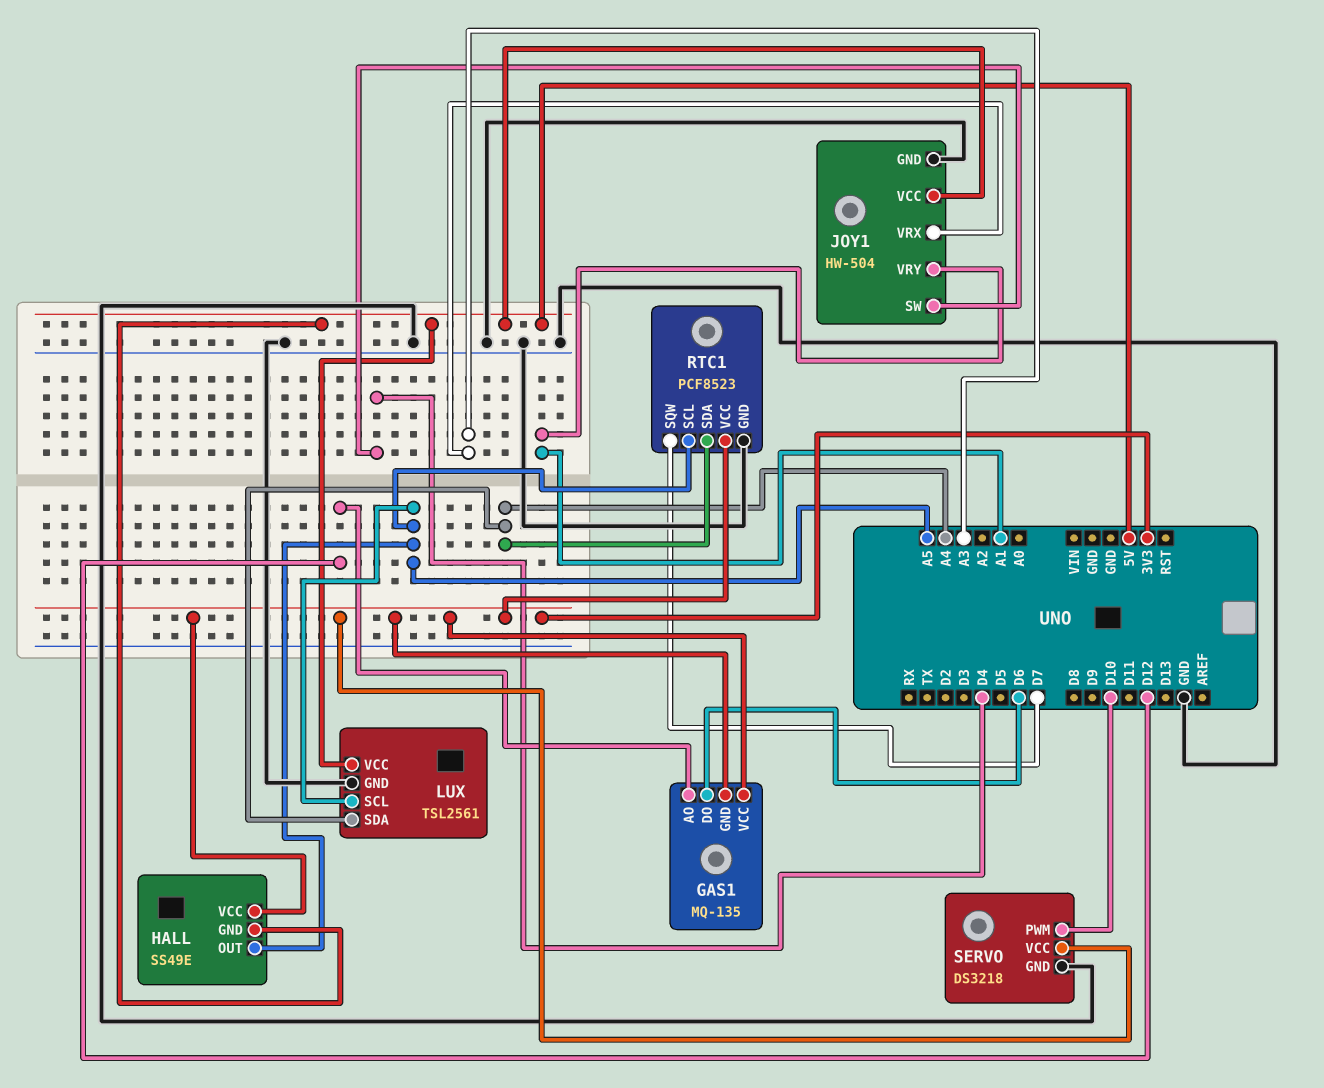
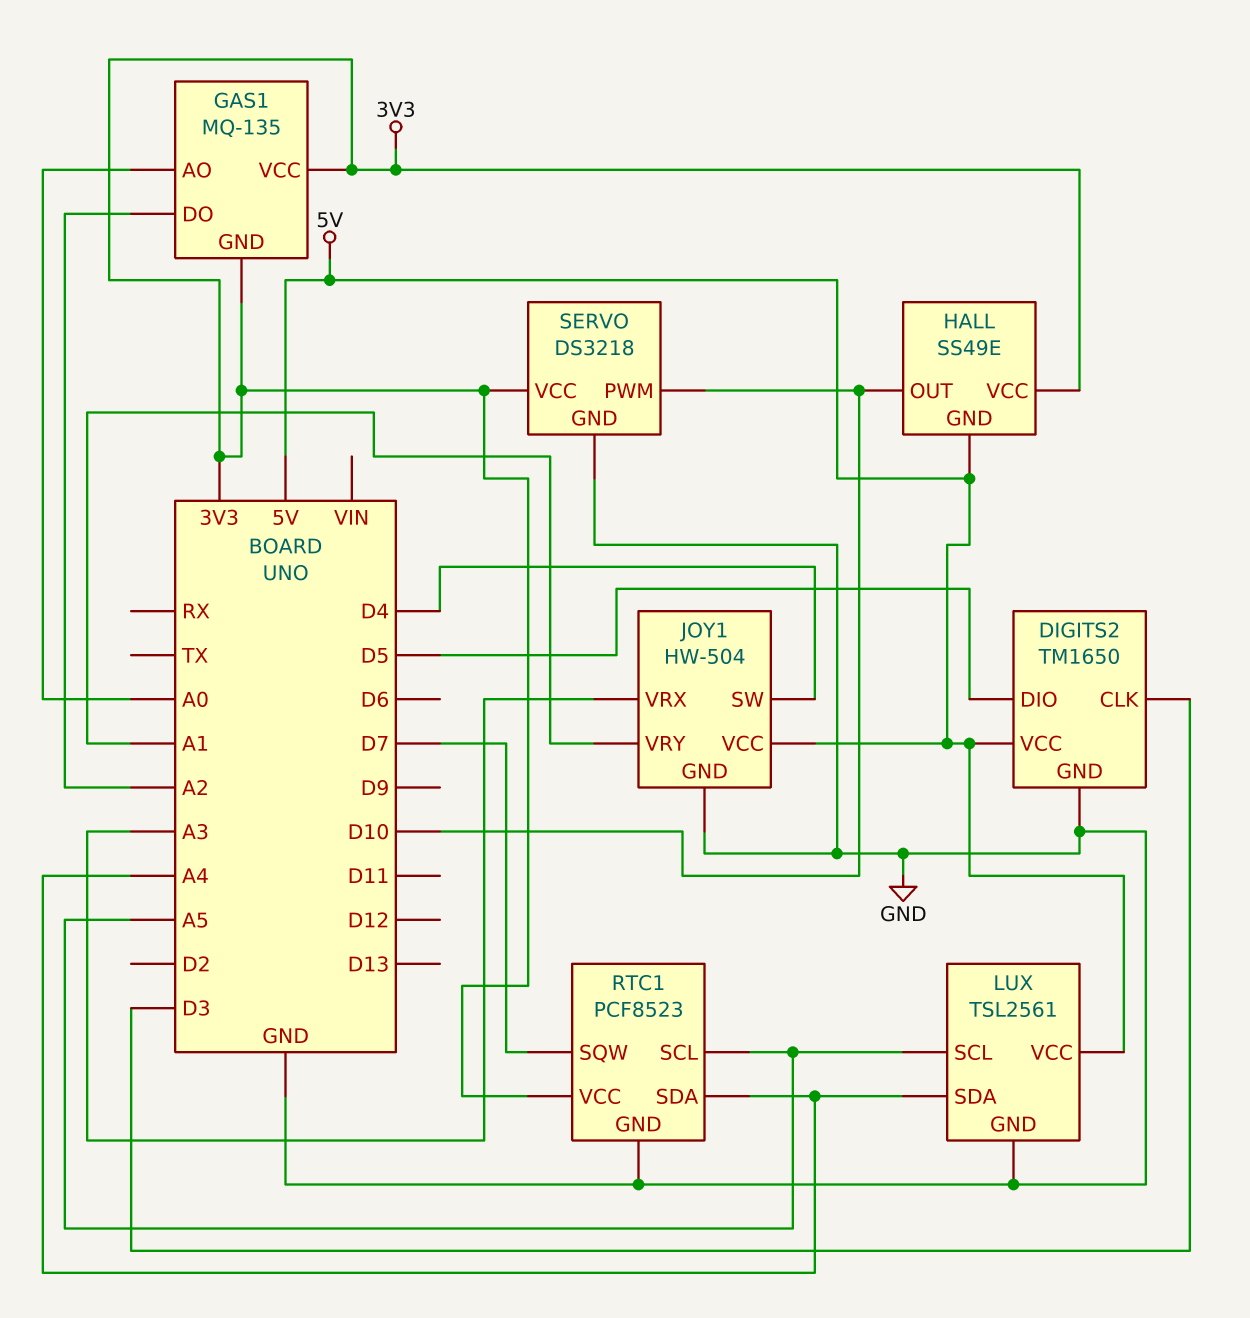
DIGITS2: none -> TM1650
DIGITS2 pin CLK: none -> D3
DIGITS2 pin DIO: none -> D5
DIGITS2 pin GND: none -> GND
DIGITS2 pin VCC: none -> 5V
GAS1 pin AO: D12 -> A0
GAS1 pin DO: D6 -> A2
HALL pin OUT: A5 -> D10

